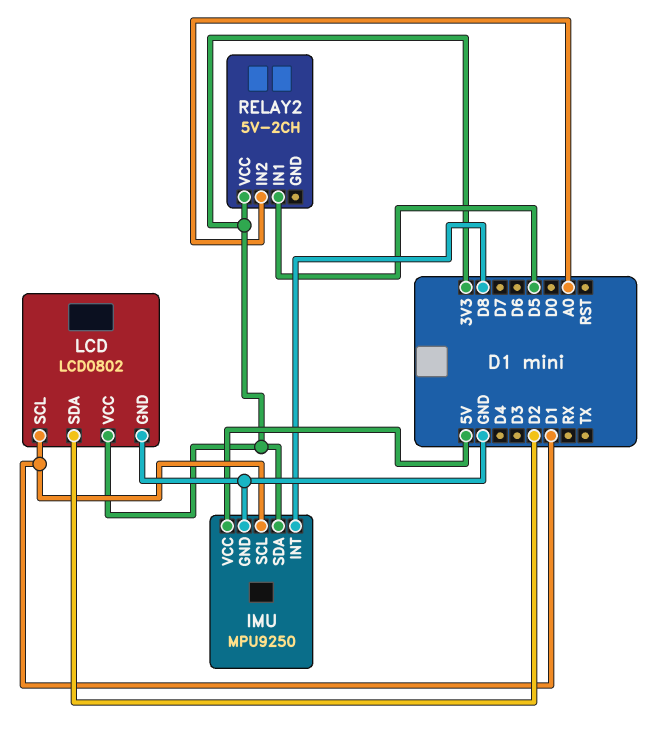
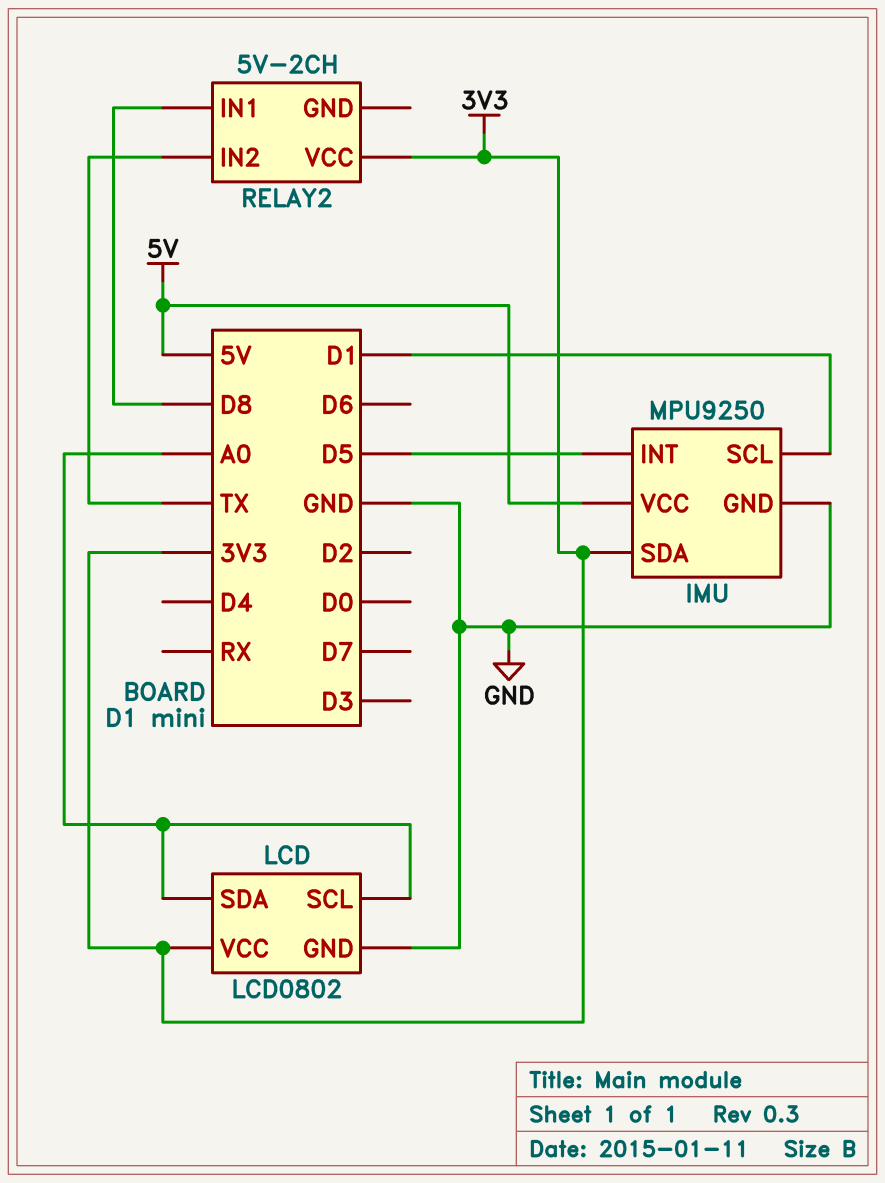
IMU pin INT: D8 -> D5
LCD pin SCL: D1 -> A0
LCD pin SDA: D2 -> A0
RELAY2 pin IN1: D5 -> D8
RELAY2 pin IN2: A0 -> TX

